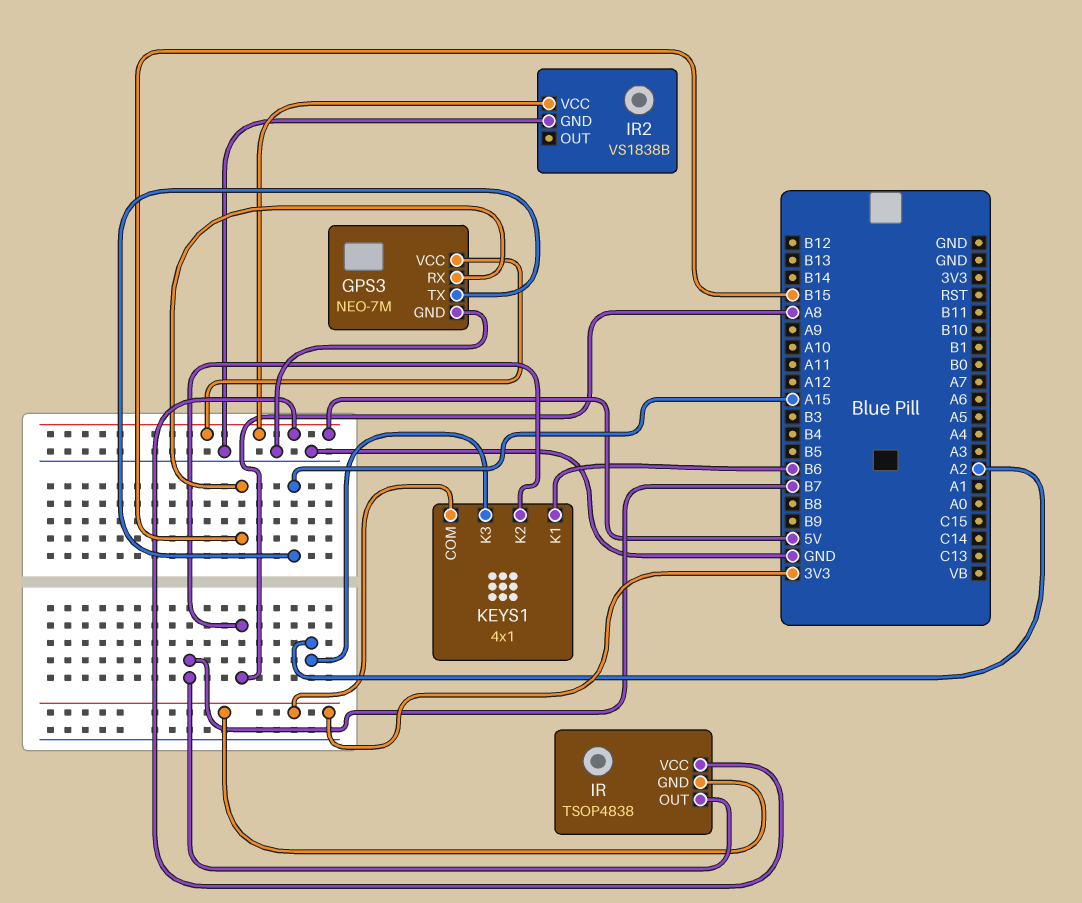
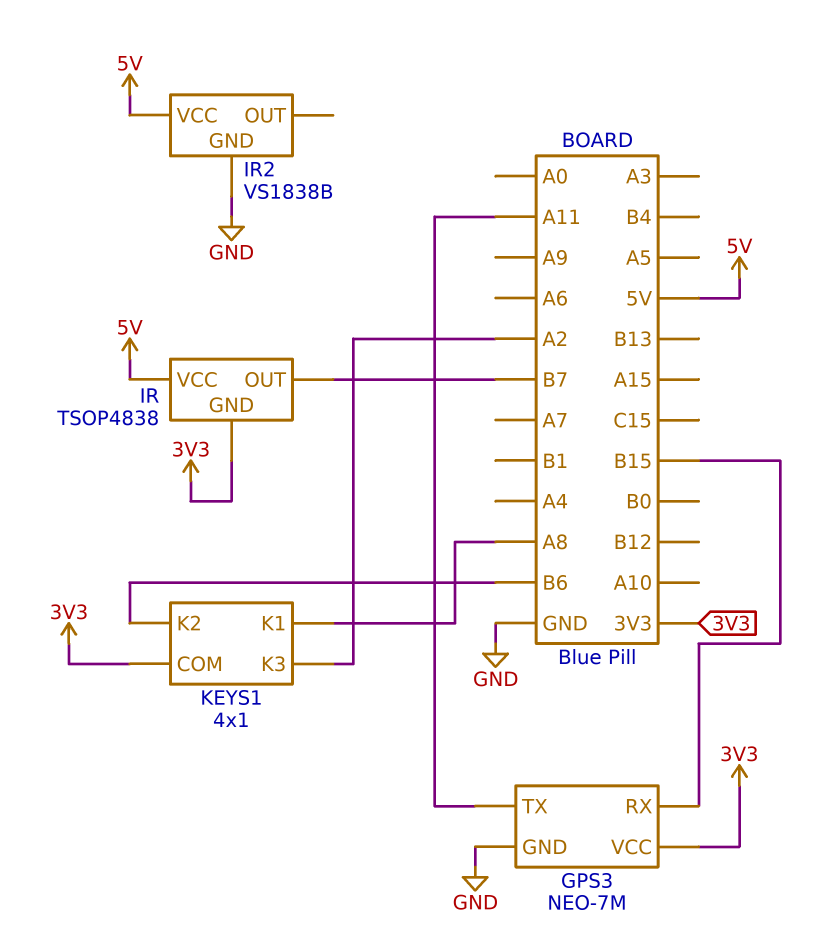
GPS3 pin TX: A15 -> A11
GPS3 pin VCC: 5V -> 3V3
KEYS1 pin K1: B6 -> A8
KEYS1 pin K2: A8 -> B6

